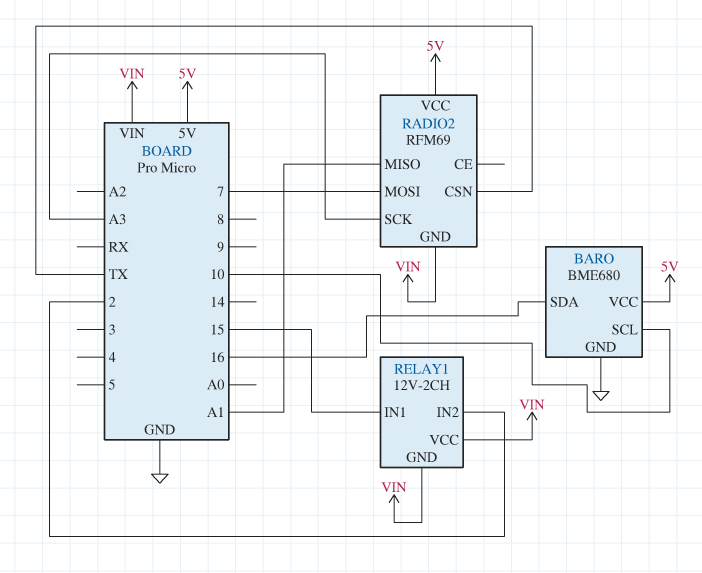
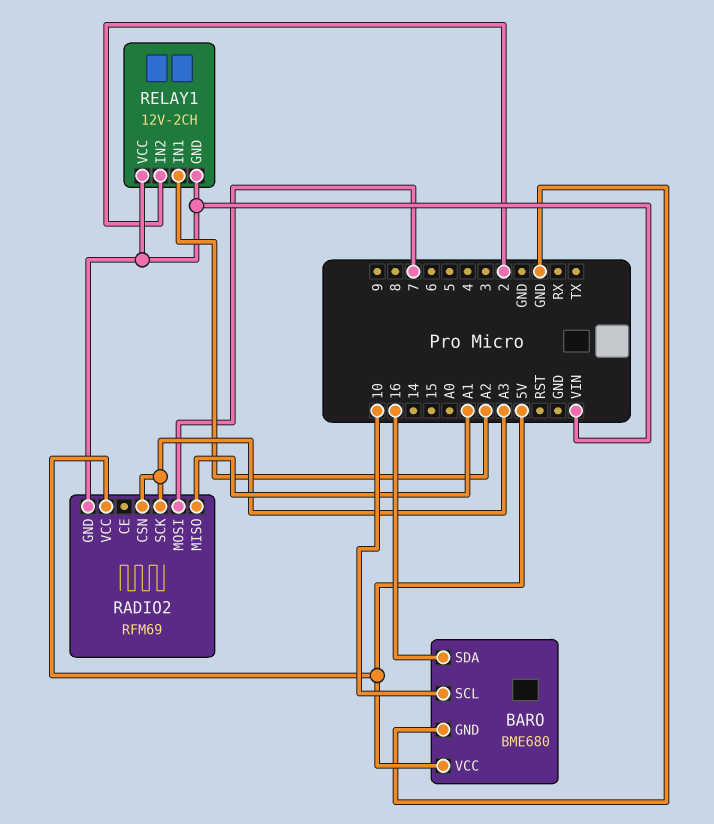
RADIO2 pin CSN: TX -> A3
RELAY1 pin IN1: 15 -> A2

